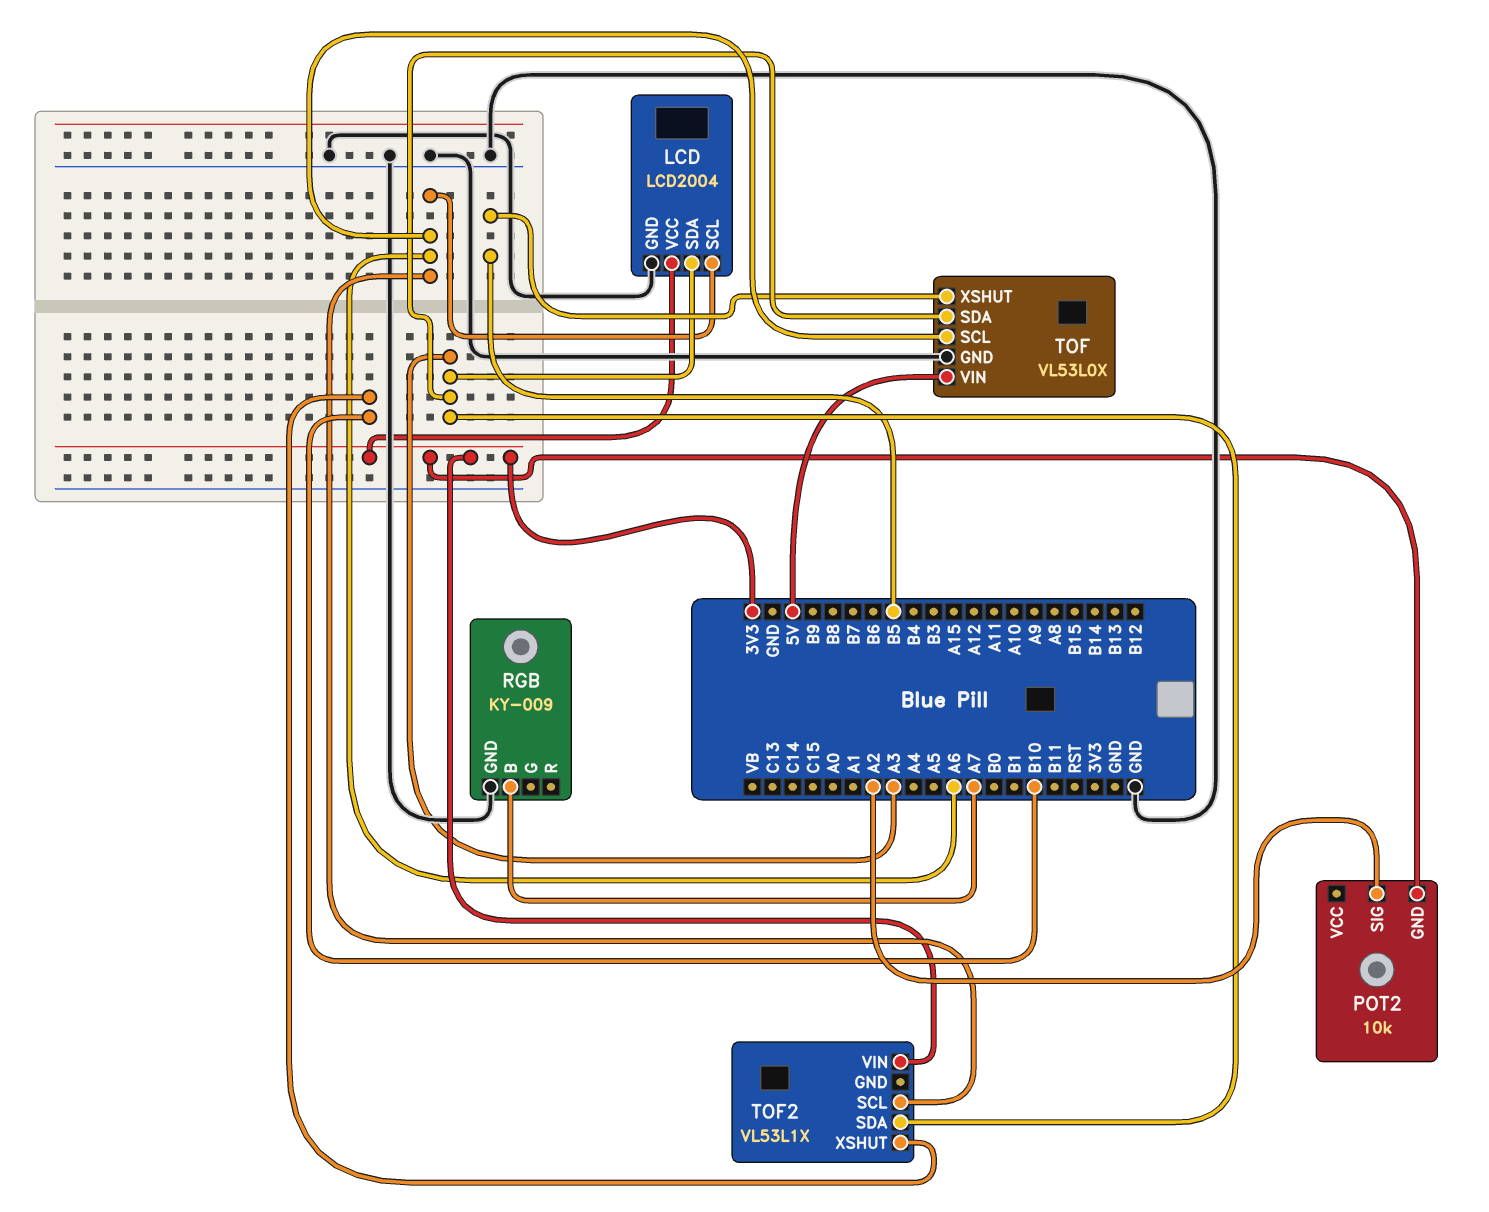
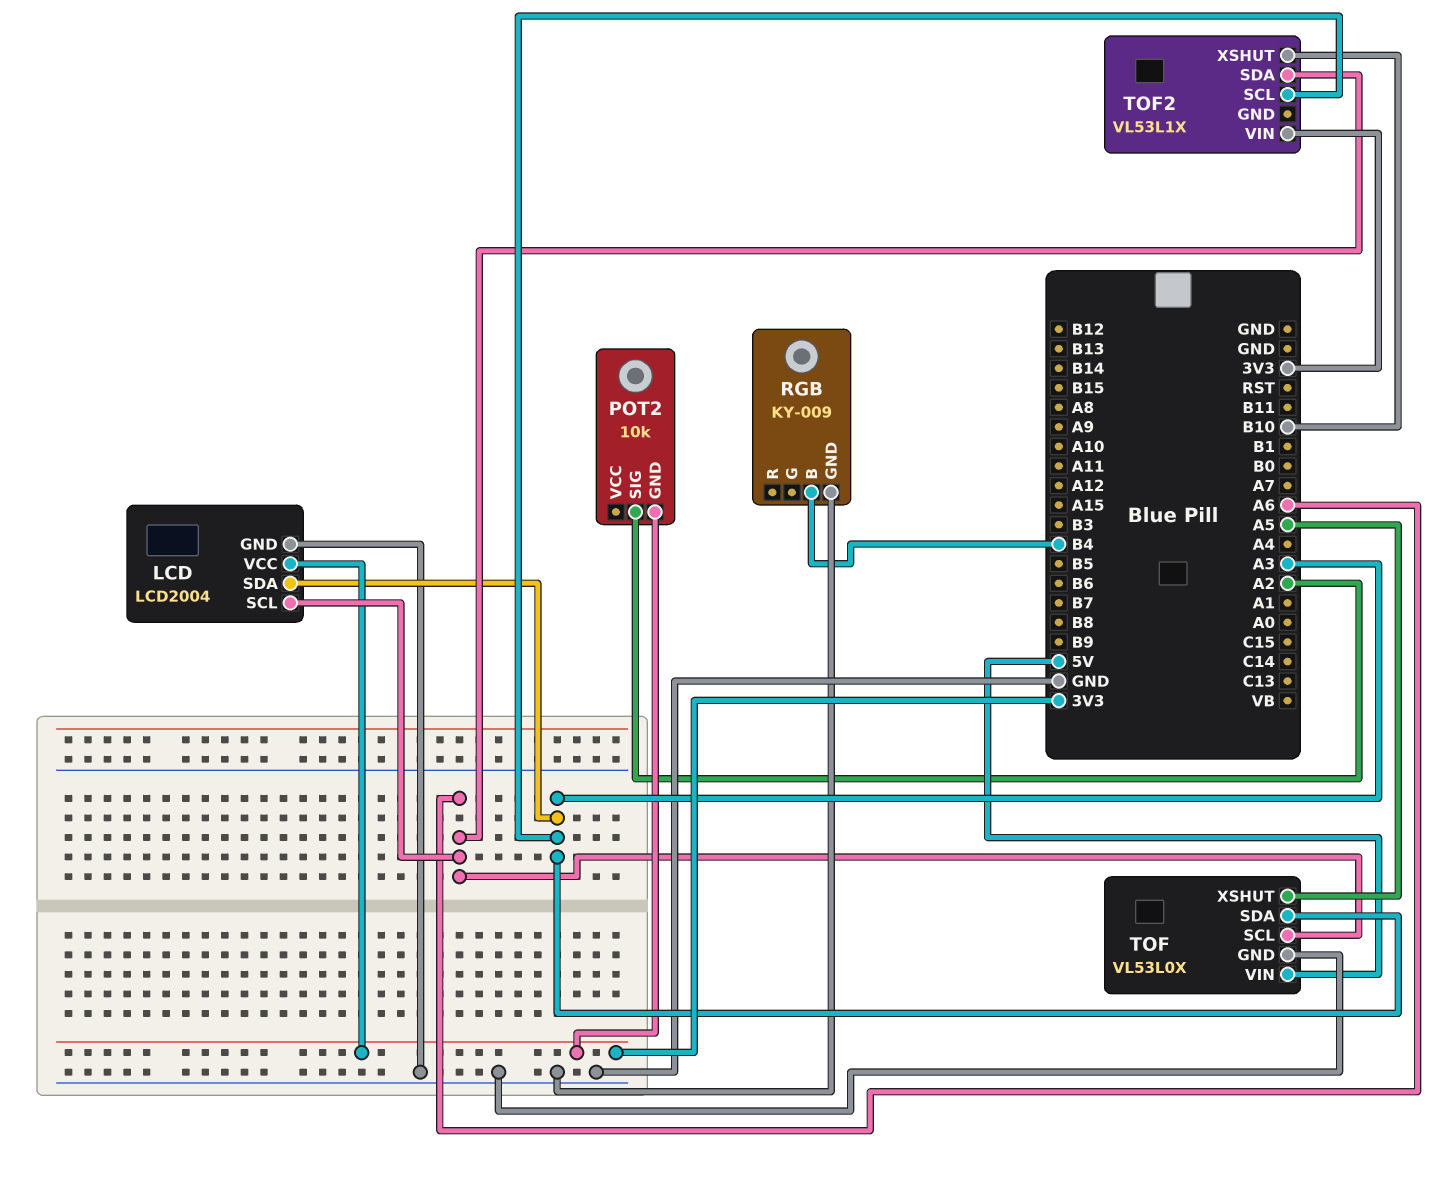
RGB pin B: A7 -> B4
TOF pin XSHUT: B5 -> A5
TOF2 pin SCL: A6 -> A3
TOF2 pin SDA: A3 -> A6

